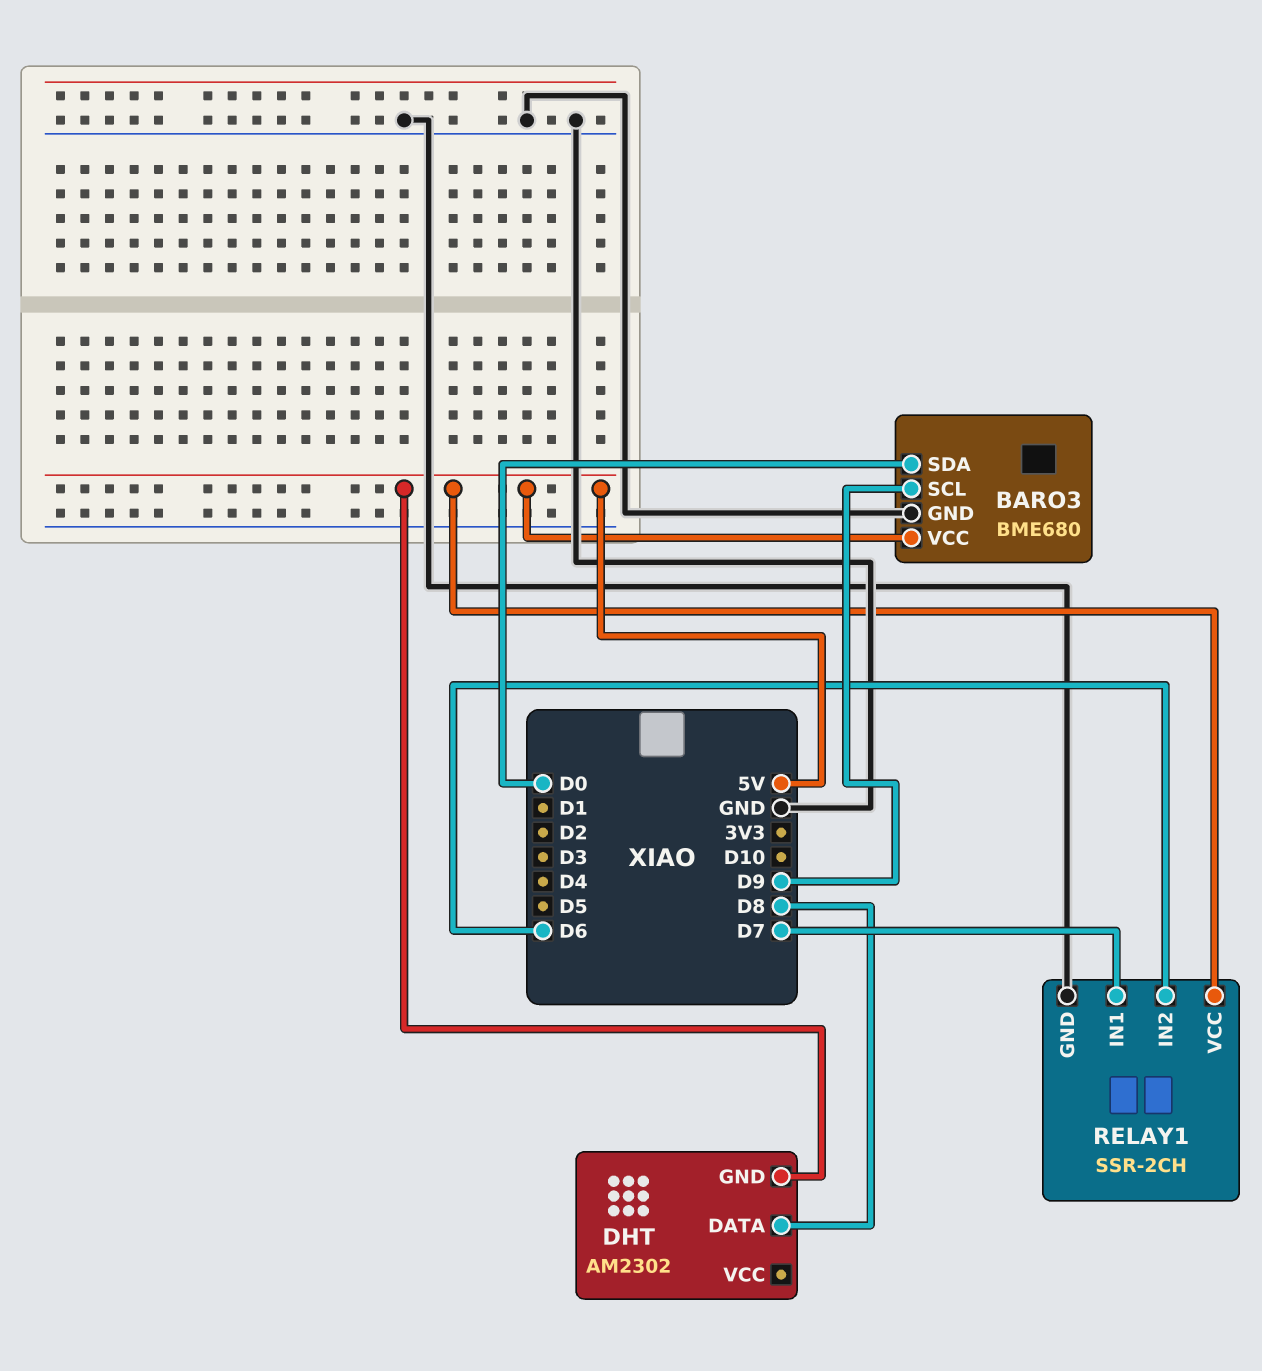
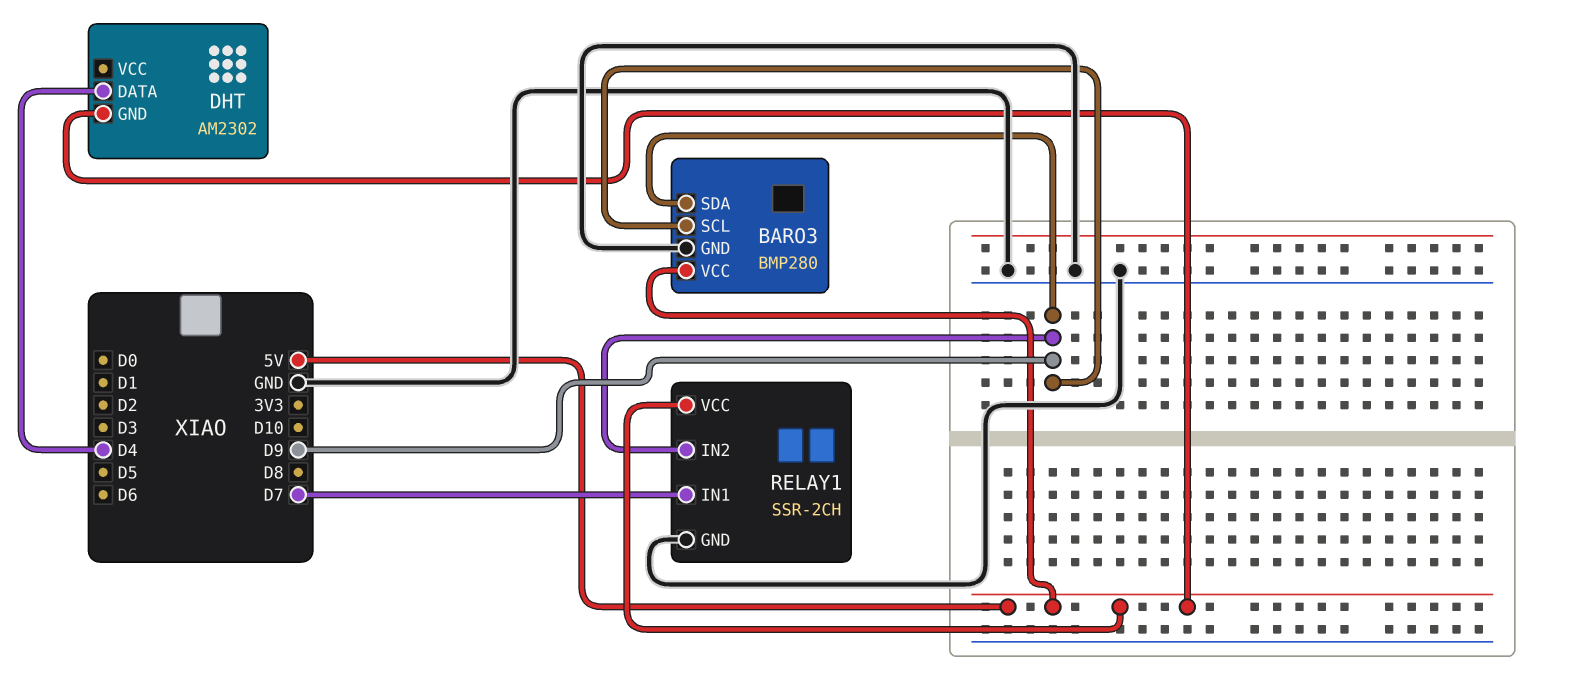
BARO3: BME680 -> BMP280
BARO3 pin SDA: D0 -> D9
DHT pin DATA: D8 -> D4
RELAY1 pin IN2: D6 -> D9

